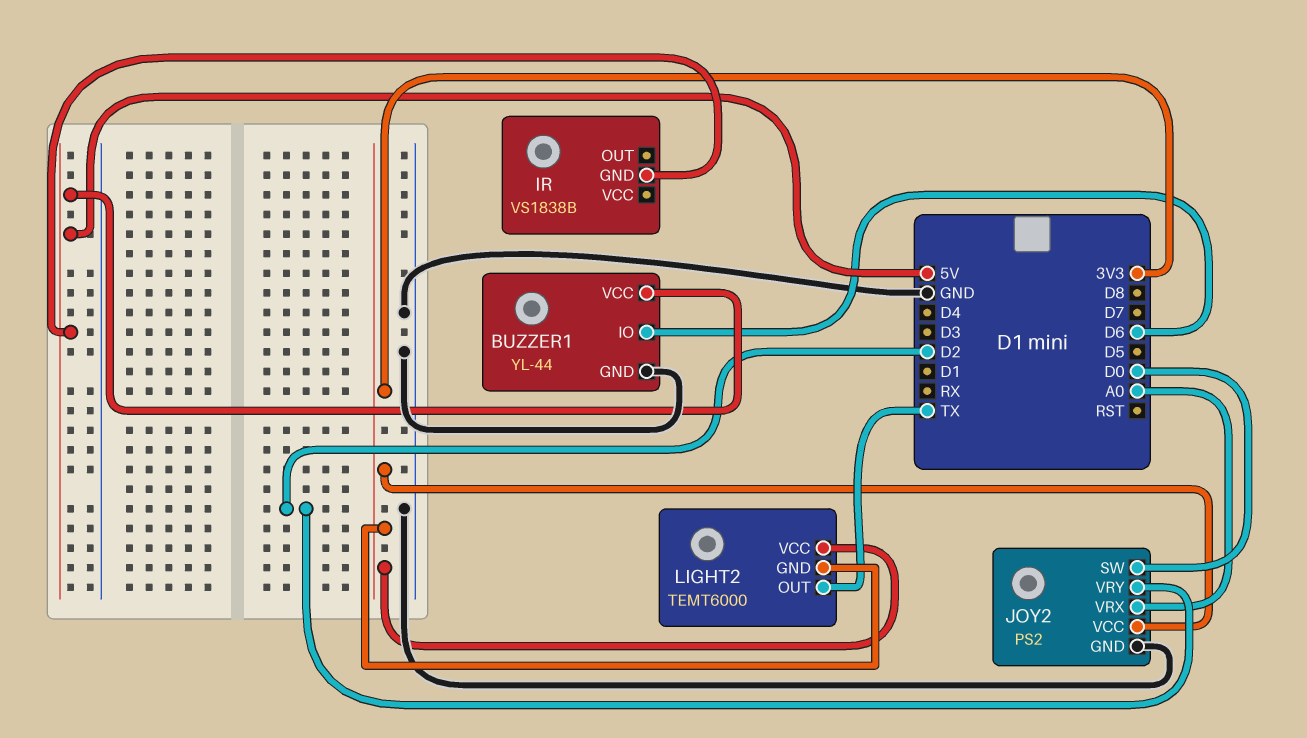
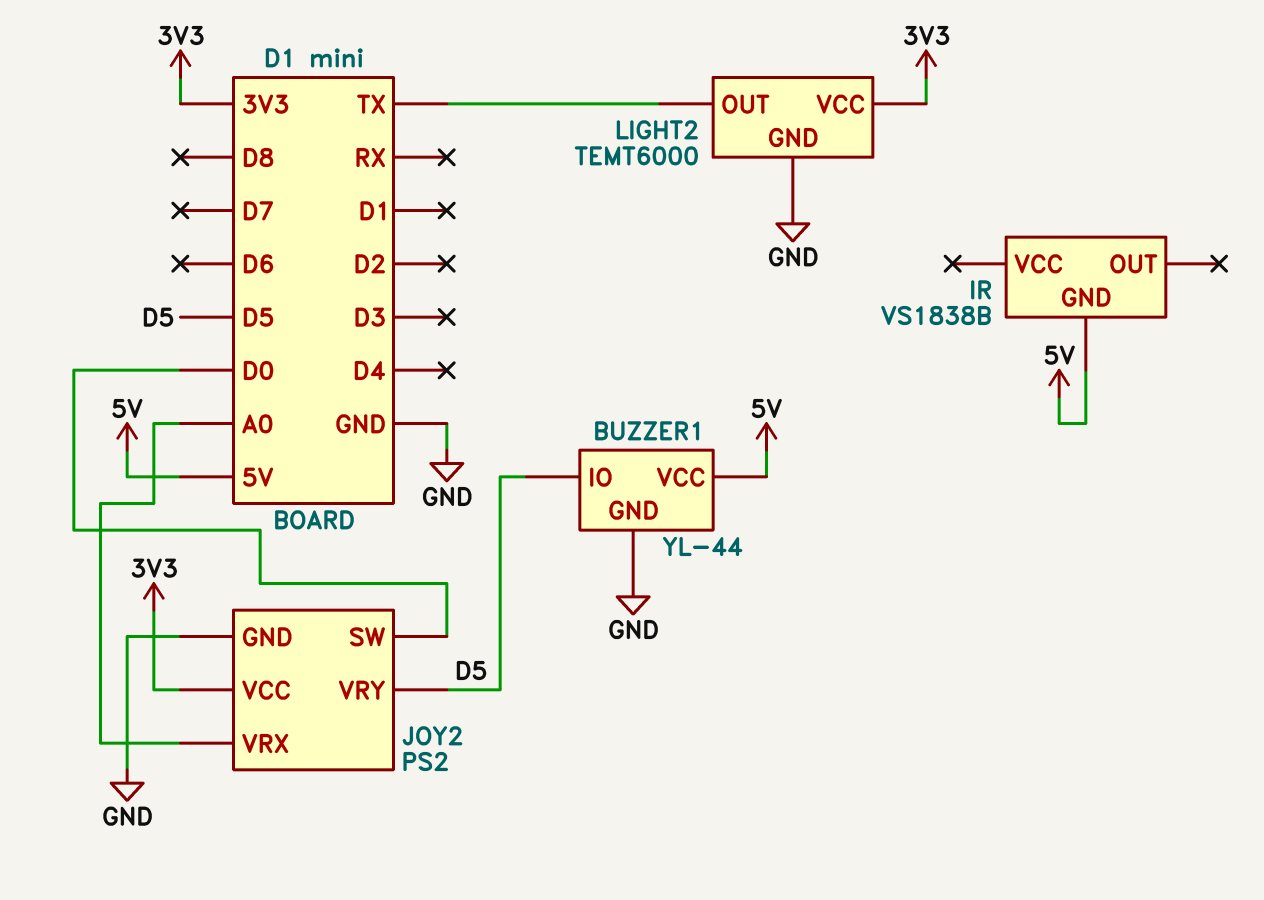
BUZZER1 pin IO: D6 -> D5
JOY2 pin VRY: D2 -> D5
LIGHT2 pin GND: 3V3 -> GND

